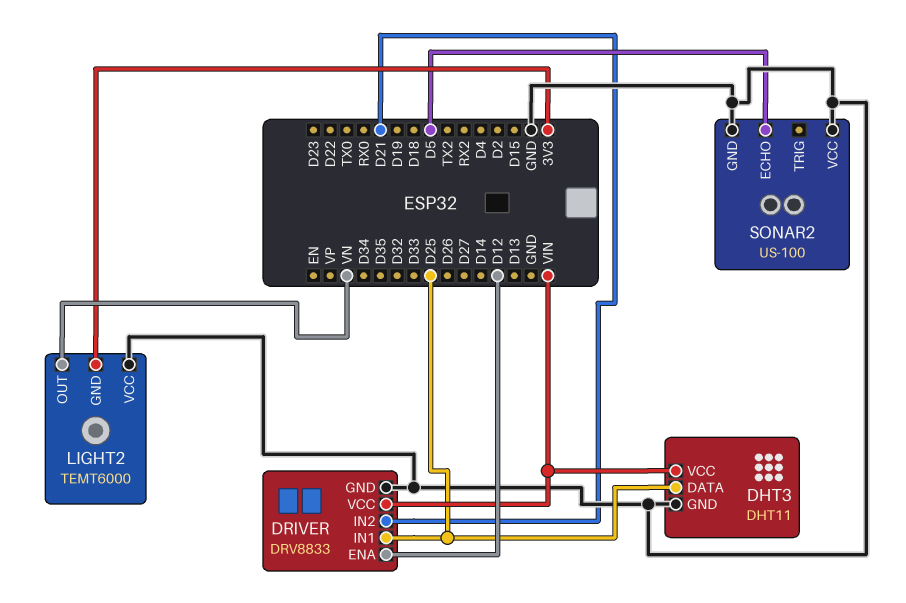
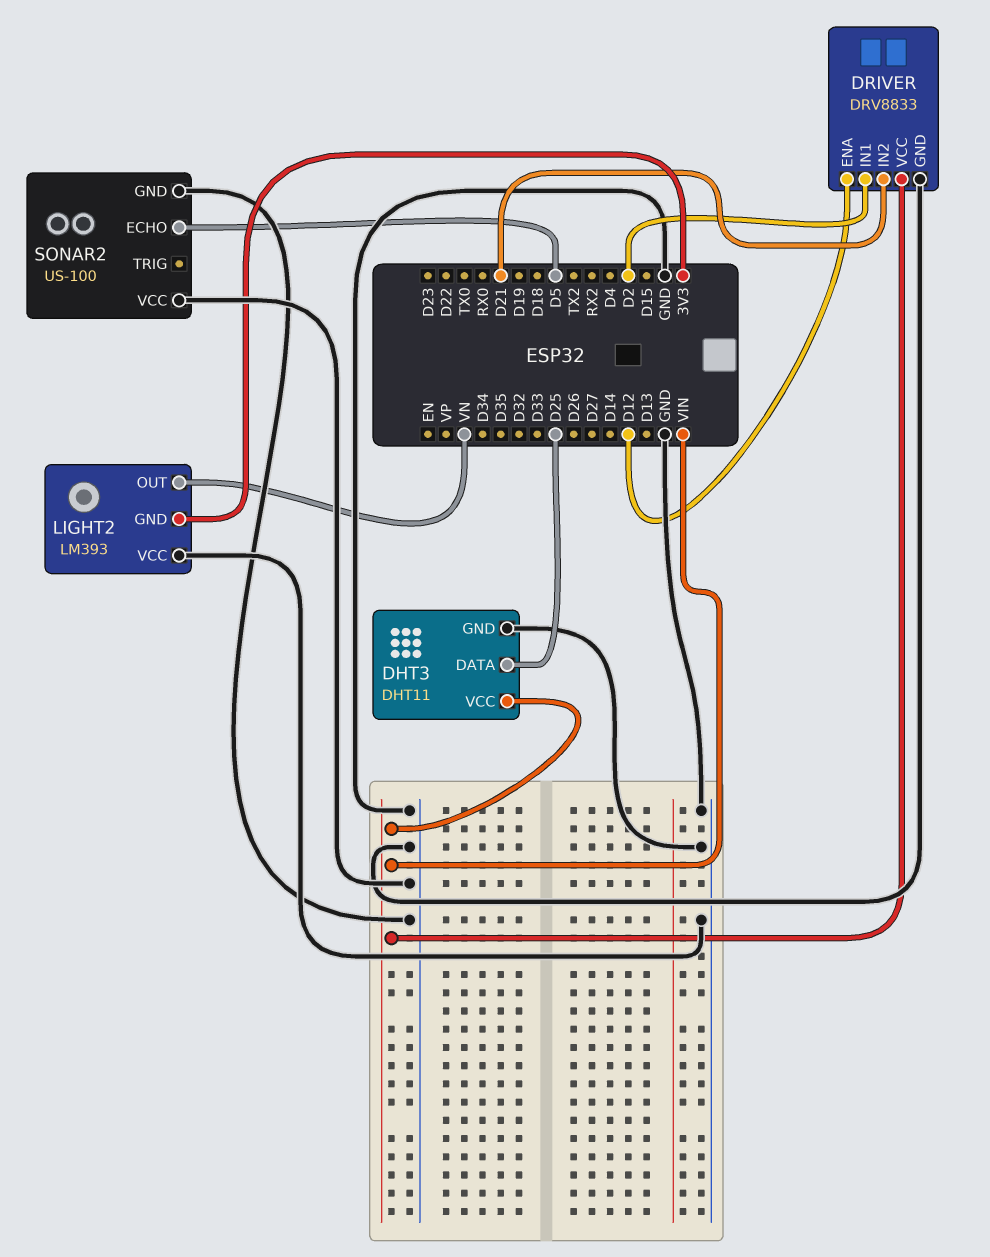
DRIVER pin IN1: D25 -> D2
LIGHT2: TEMT6000 -> LM393

